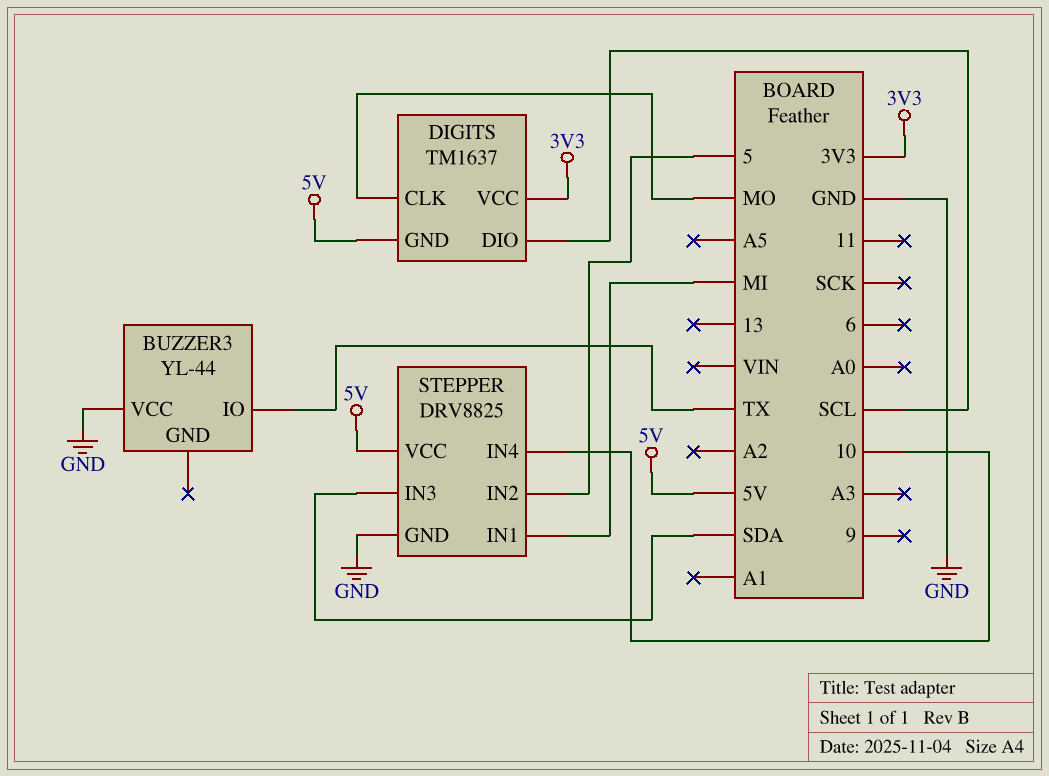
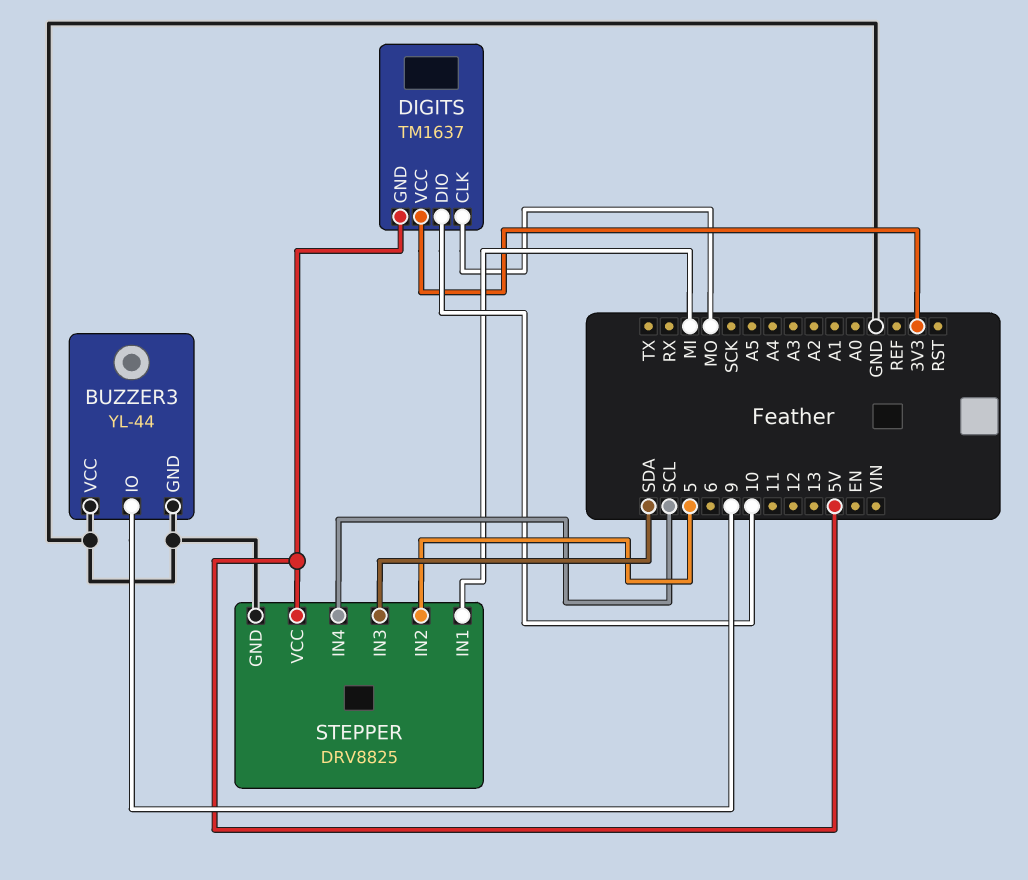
BUZZER3 pin GND: none -> GND
BUZZER3 pin IO: TX -> 9
DIGITS pin DIO: SCL -> 10
STEPPER pin IN4: 10 -> SCL

